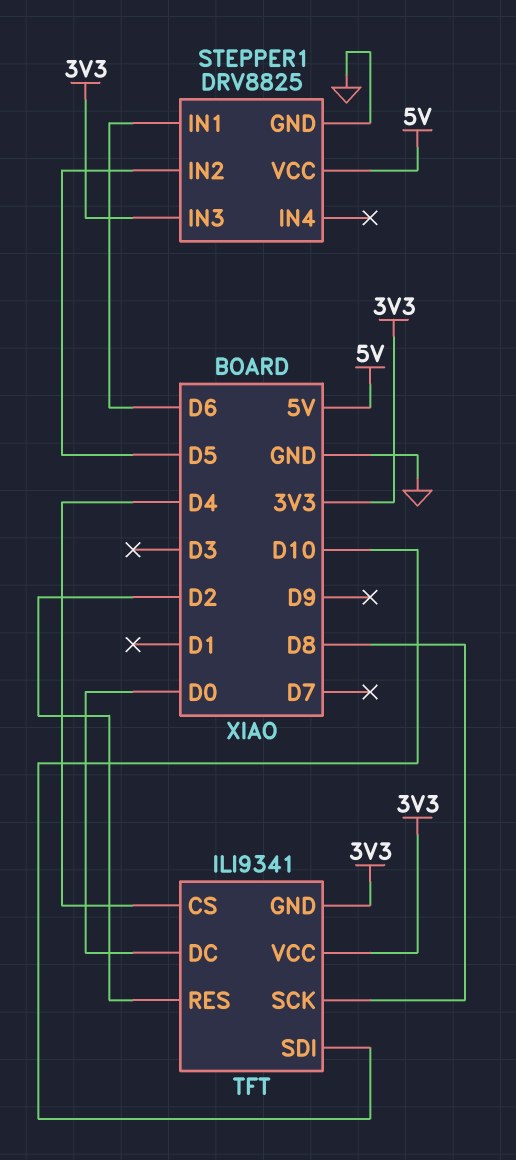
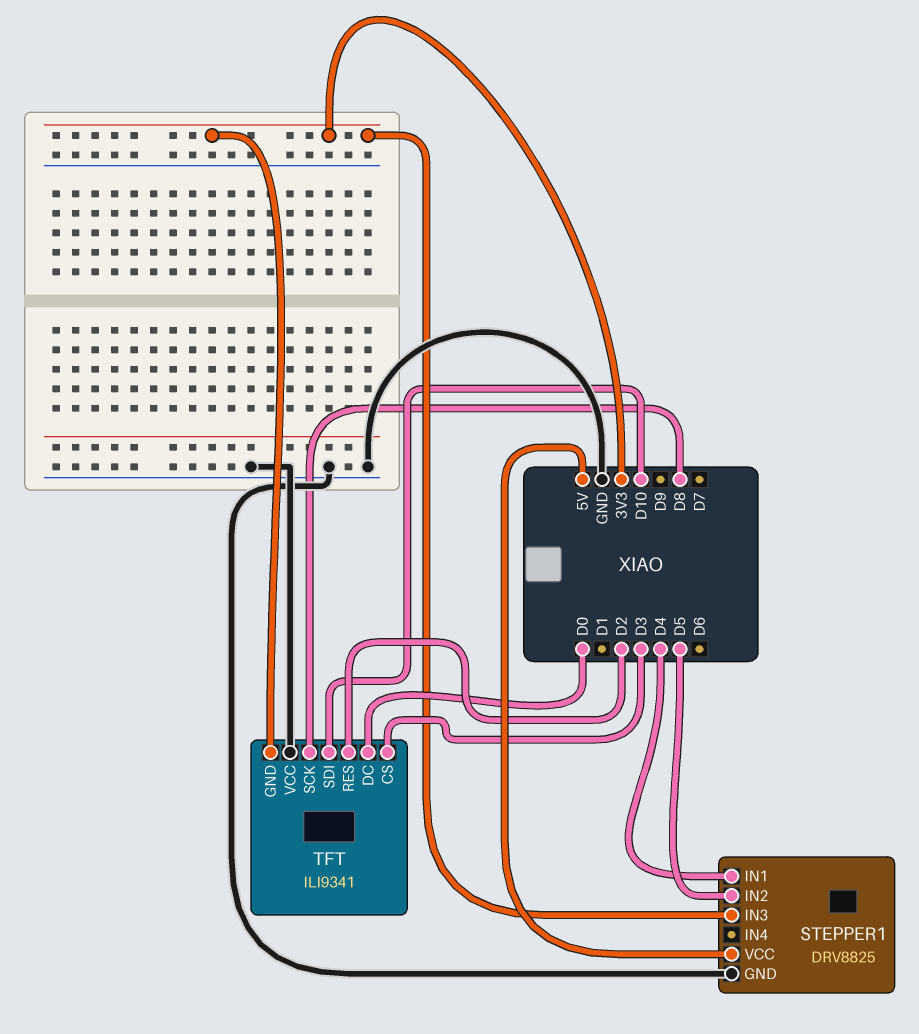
STEPPER1 pin IN1: D6 -> D4
TFT pin CS: D4 -> D3
TFT pin VCC: 3V3 -> GND

